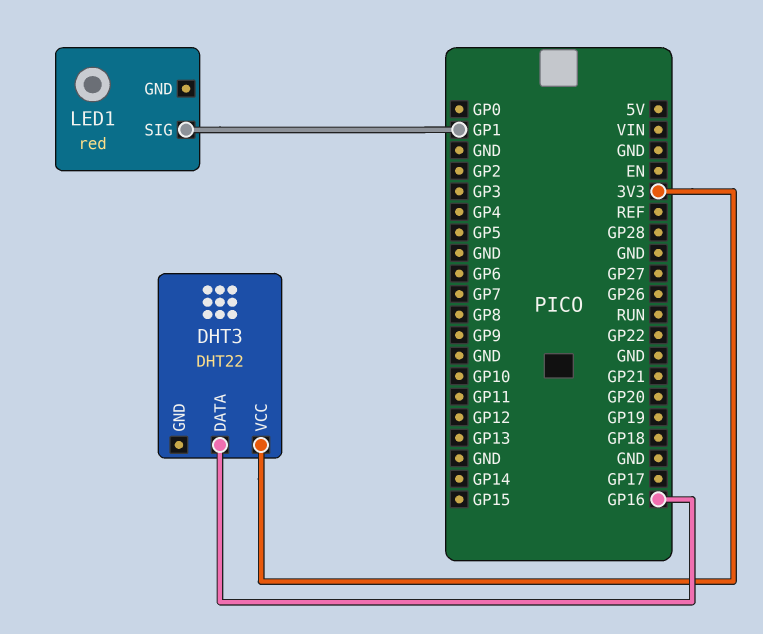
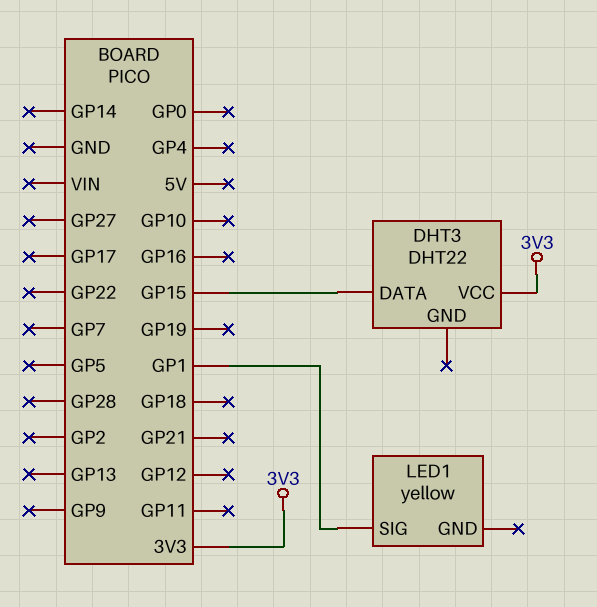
DHT3 pin DATA: GP16 -> GP15
LED1: red -> yellow

